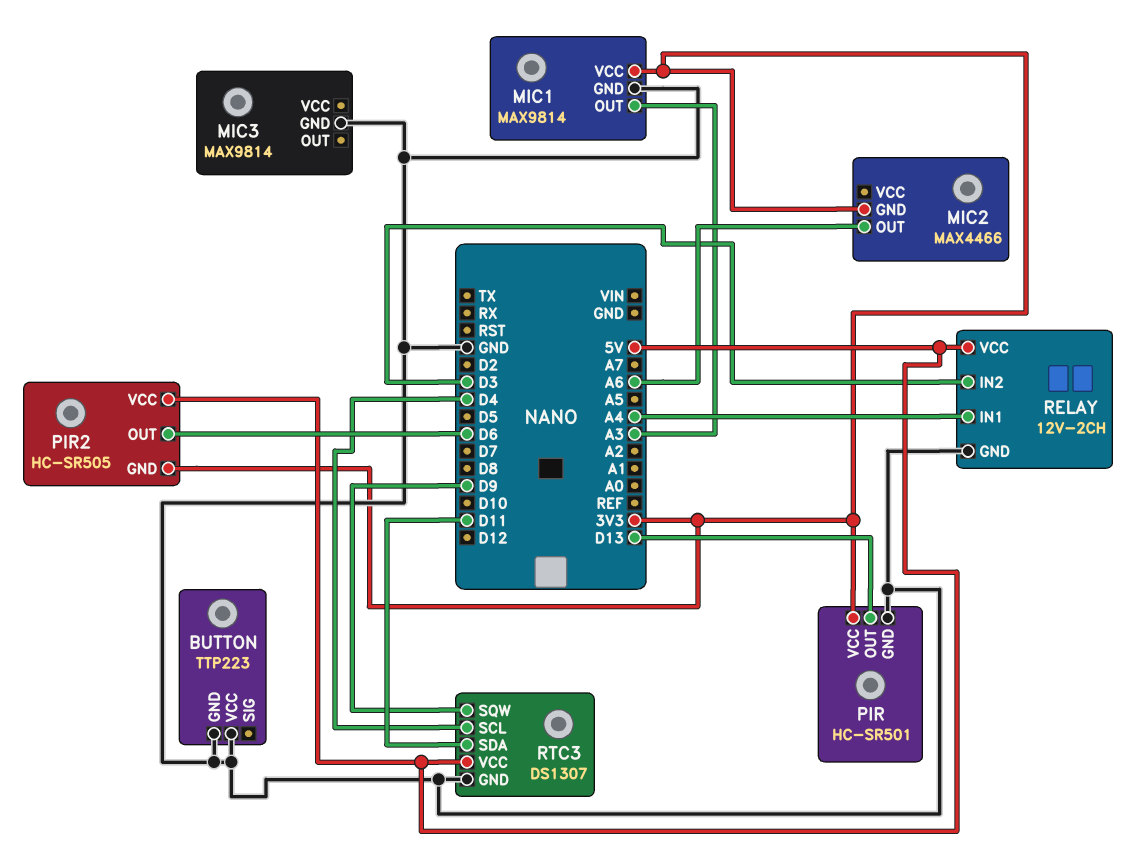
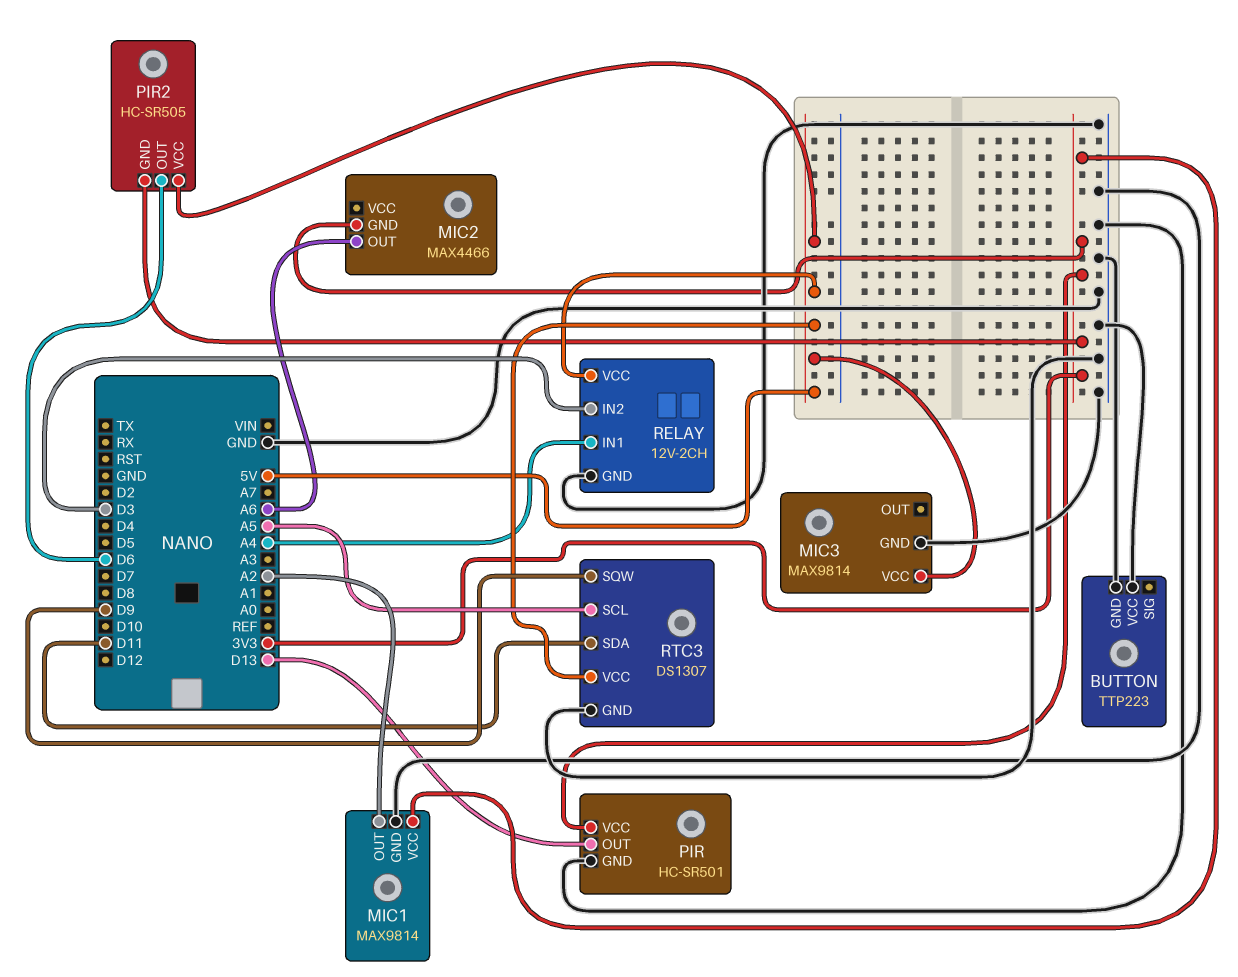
MIC1 pin OUT: A3 -> A2
MIC3 pin VCC: none -> 5V
RTC3 pin SCL: D4 -> A5

